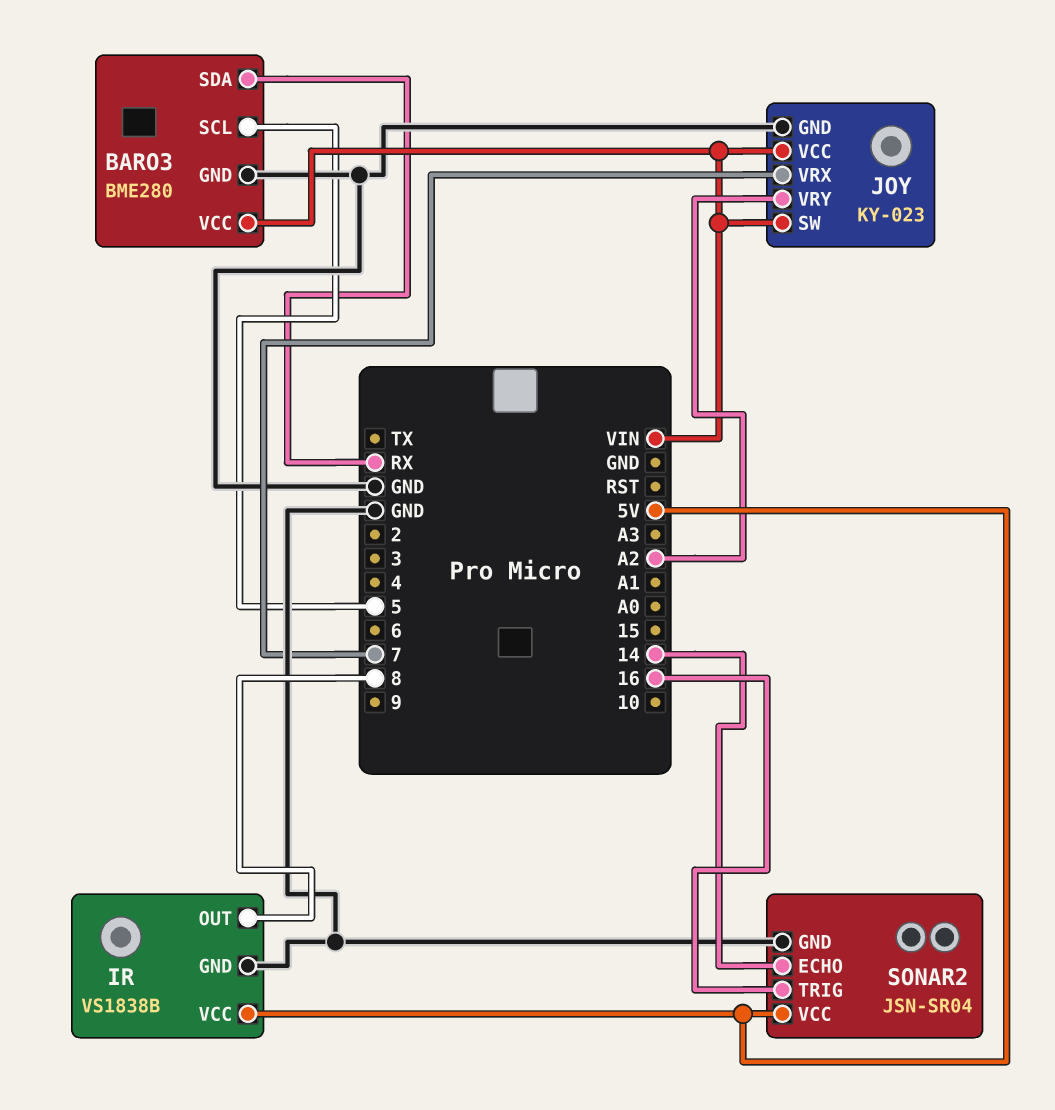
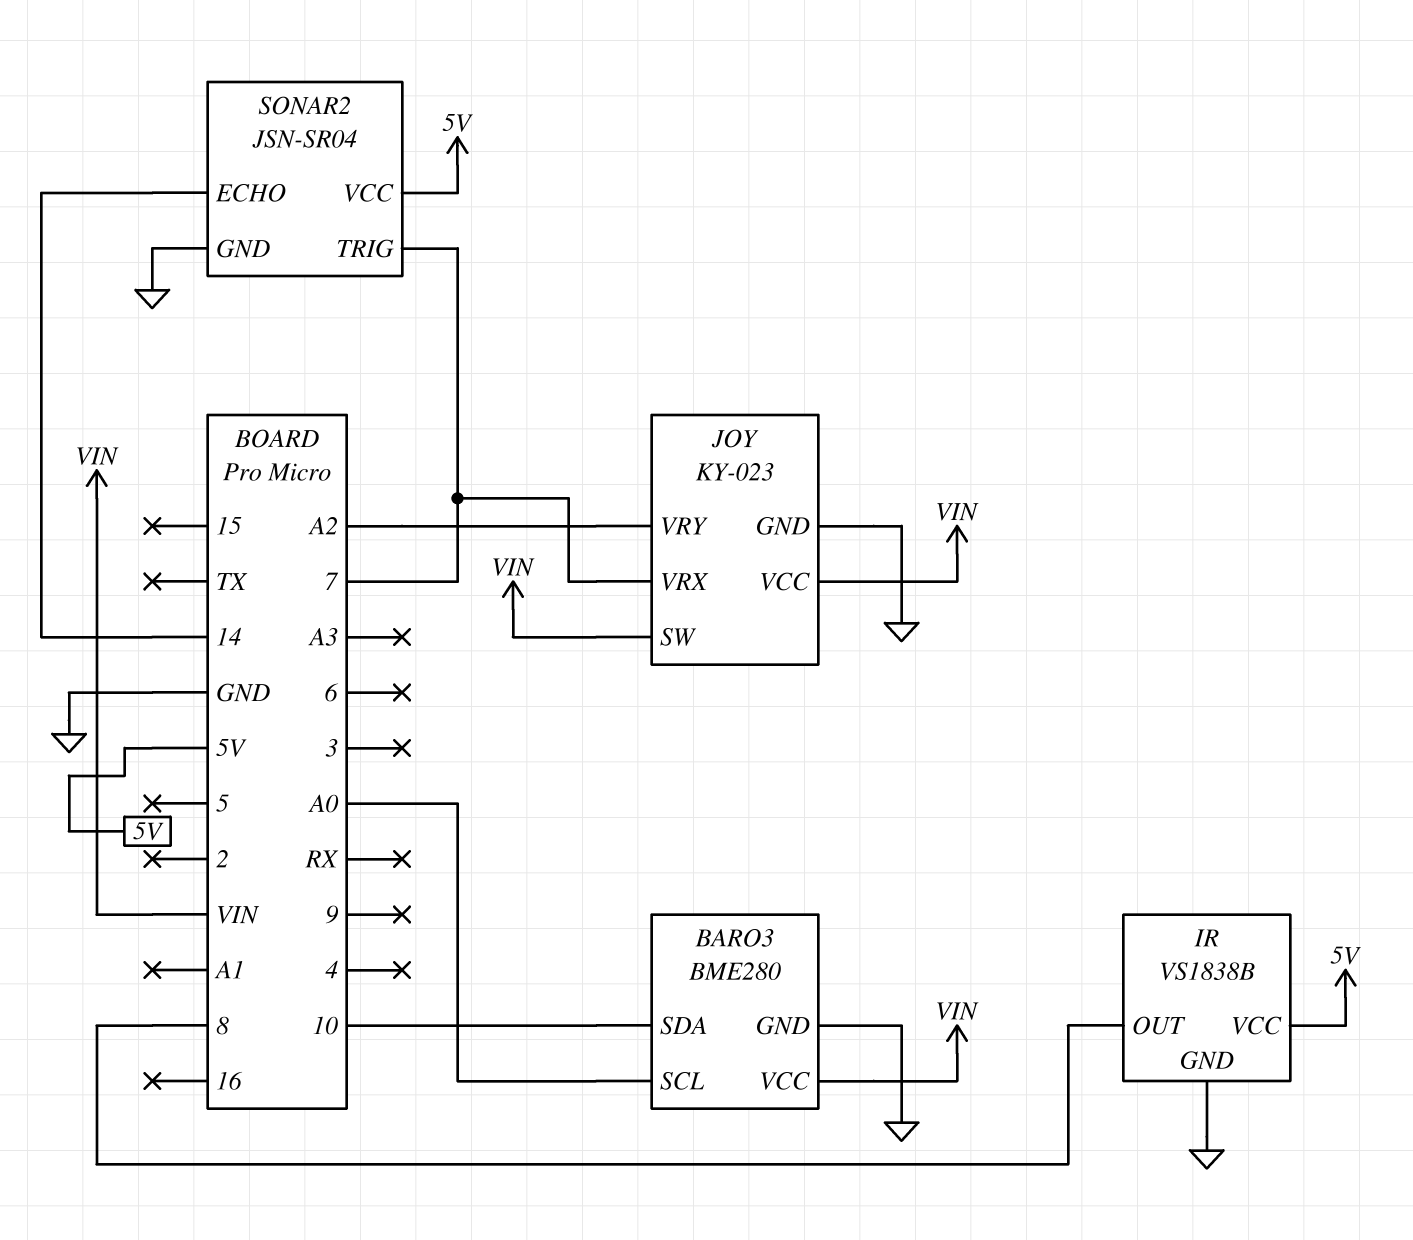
BARO3 pin SCL: 5 -> A0
BARO3 pin SDA: RX -> 10
SONAR2 pin TRIG: 16 -> 7

